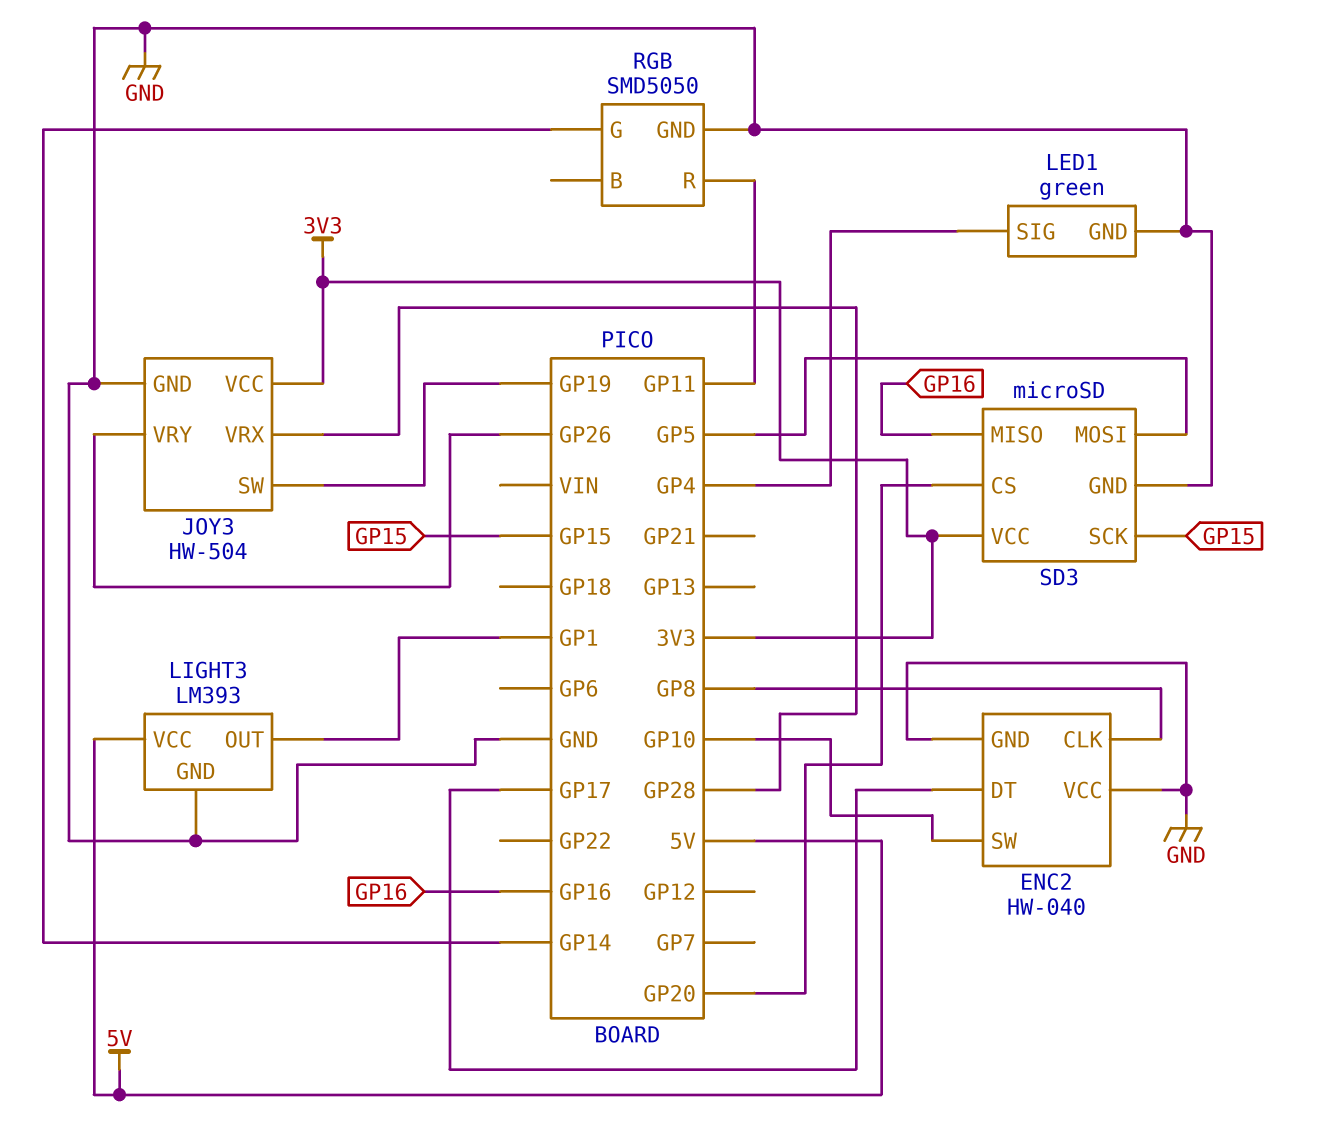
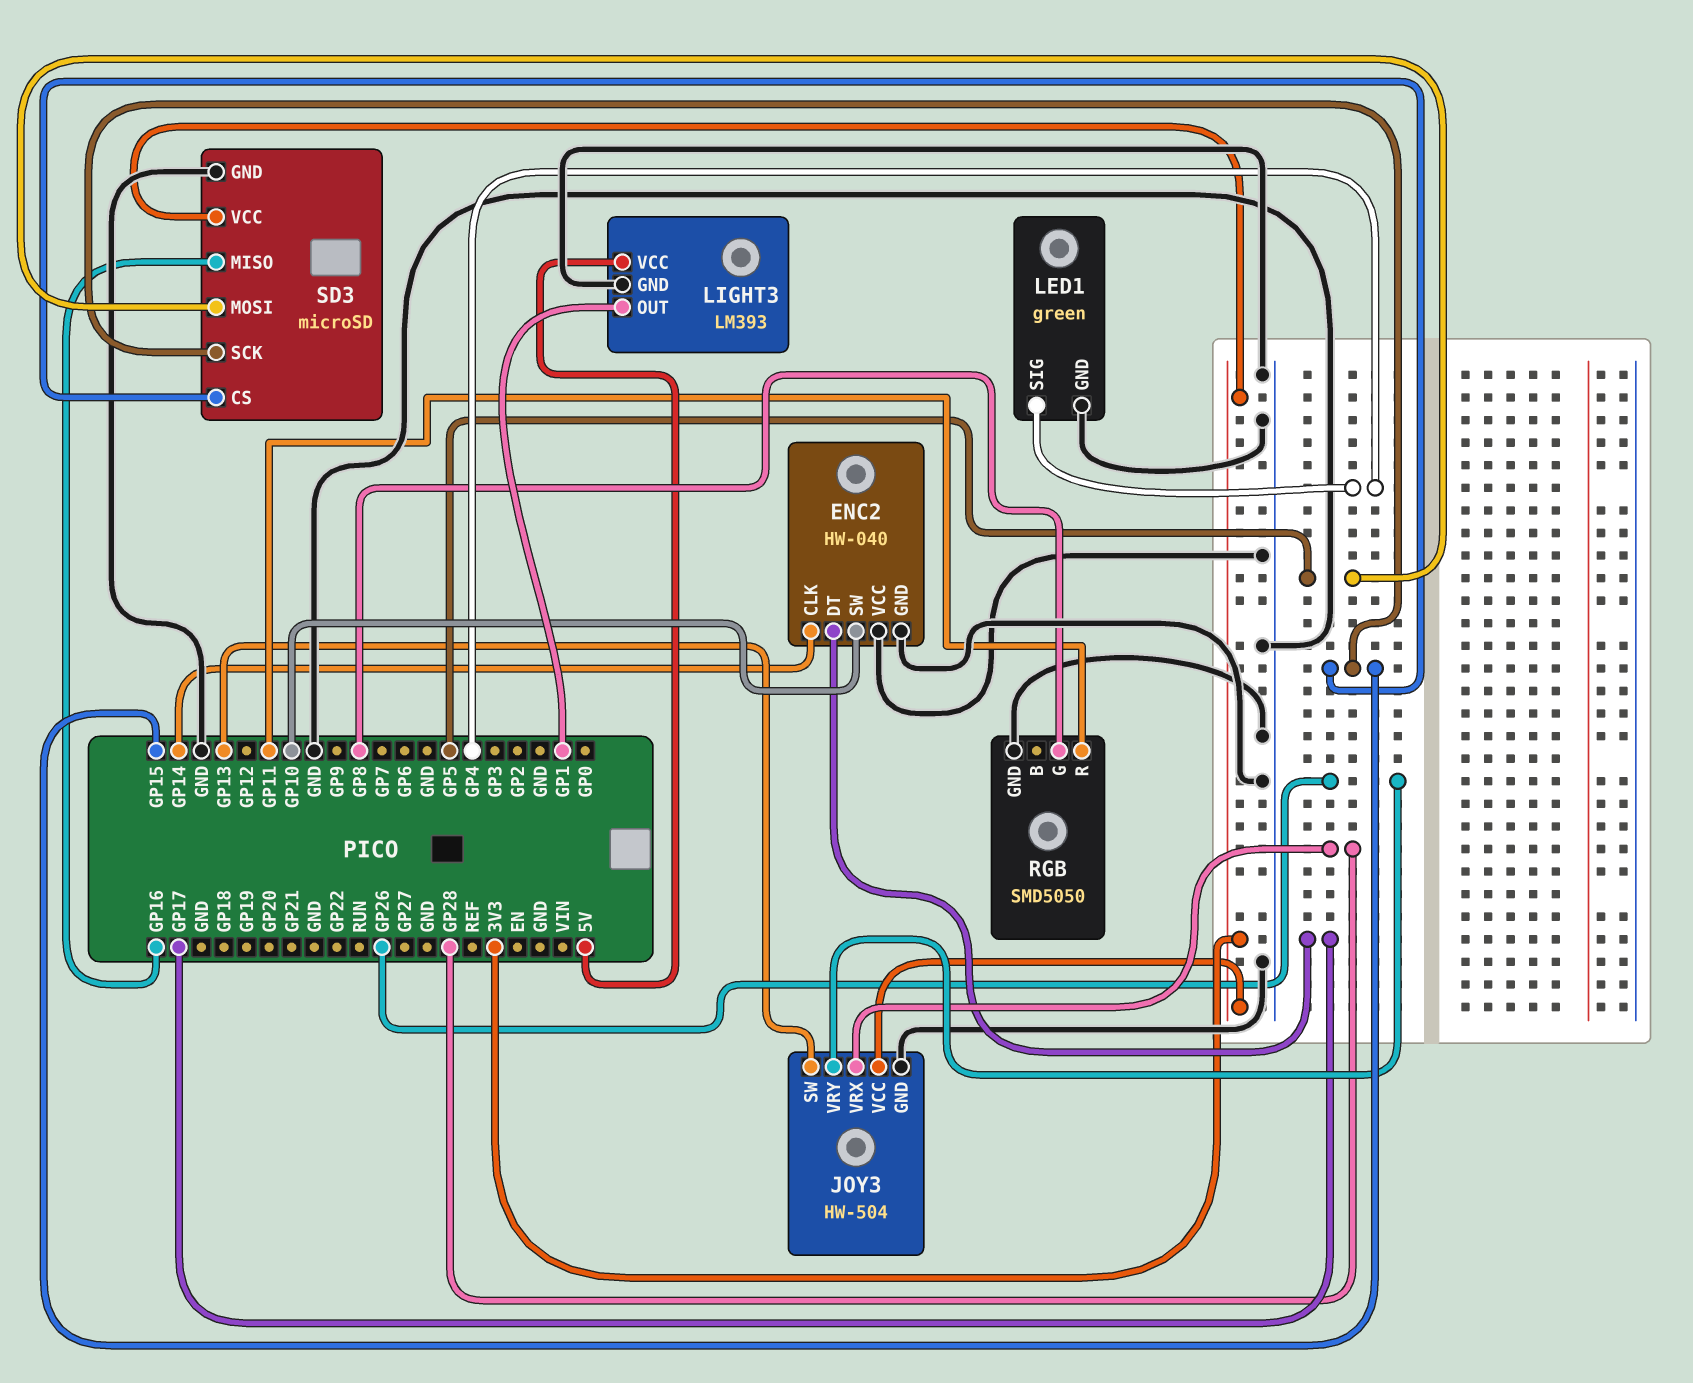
ENC2 pin CLK: GP8 -> GP14
JOY3 pin SW: GP19 -> GP13
RGB pin G: GP14 -> GP8
SD3 pin CS: GP20 -> GP15

